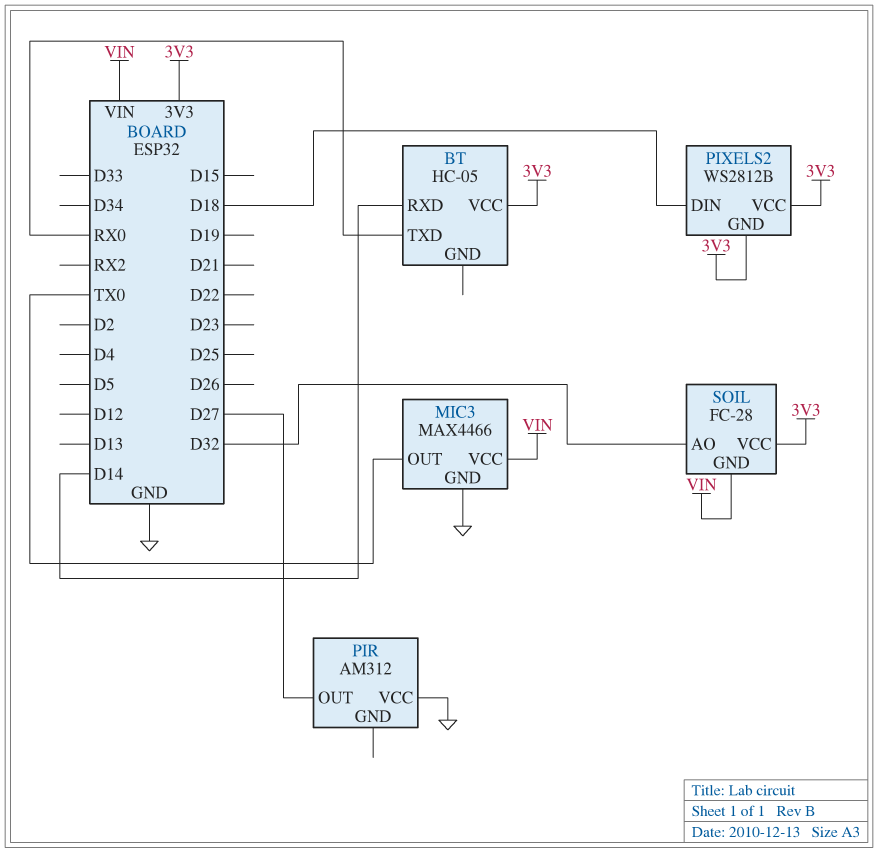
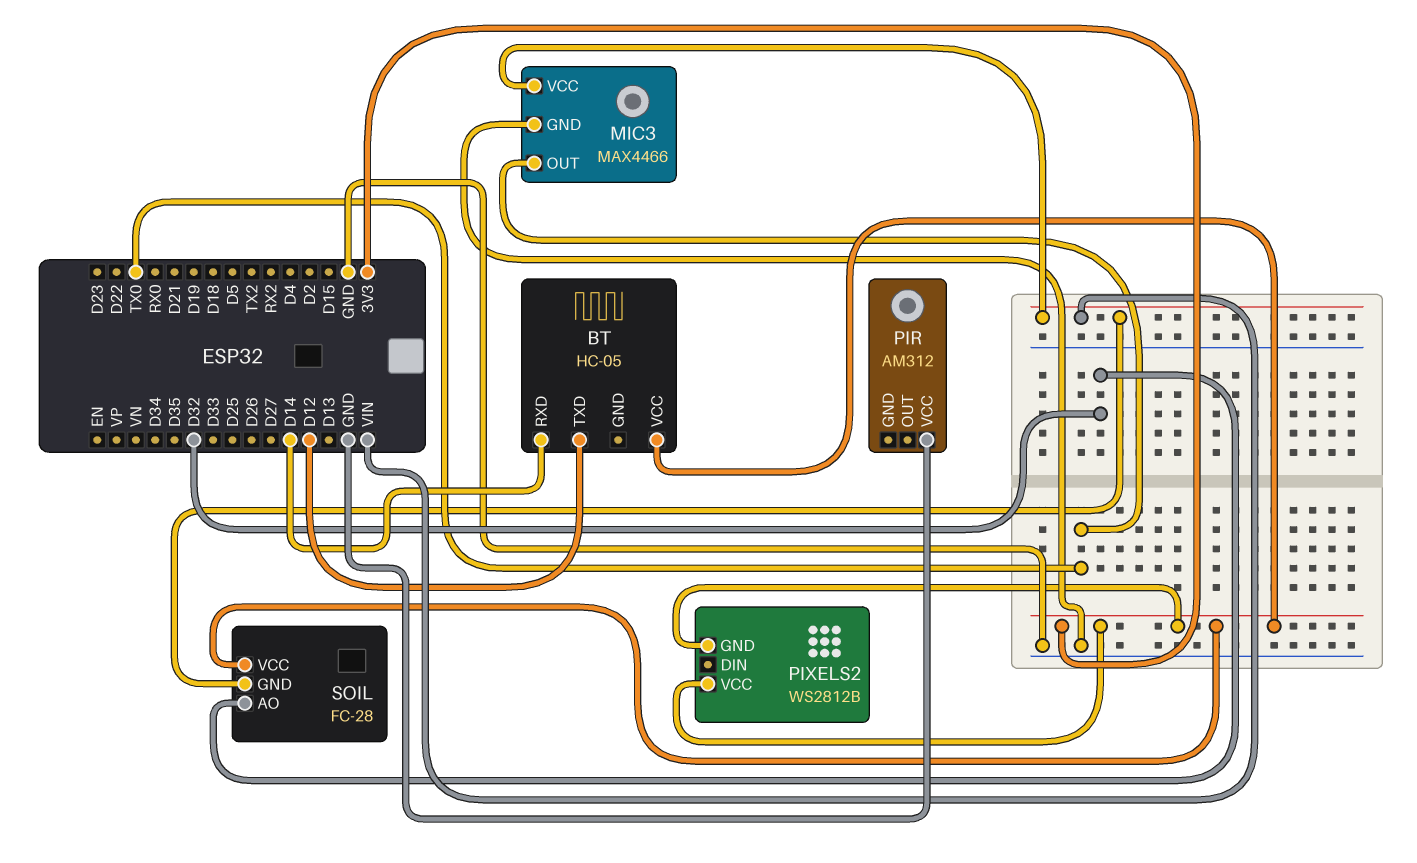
BT pin TXD: RX0 -> D12
PIR pin OUT: D27 -> none
PIXELS2 pin DIN: D18 -> none

